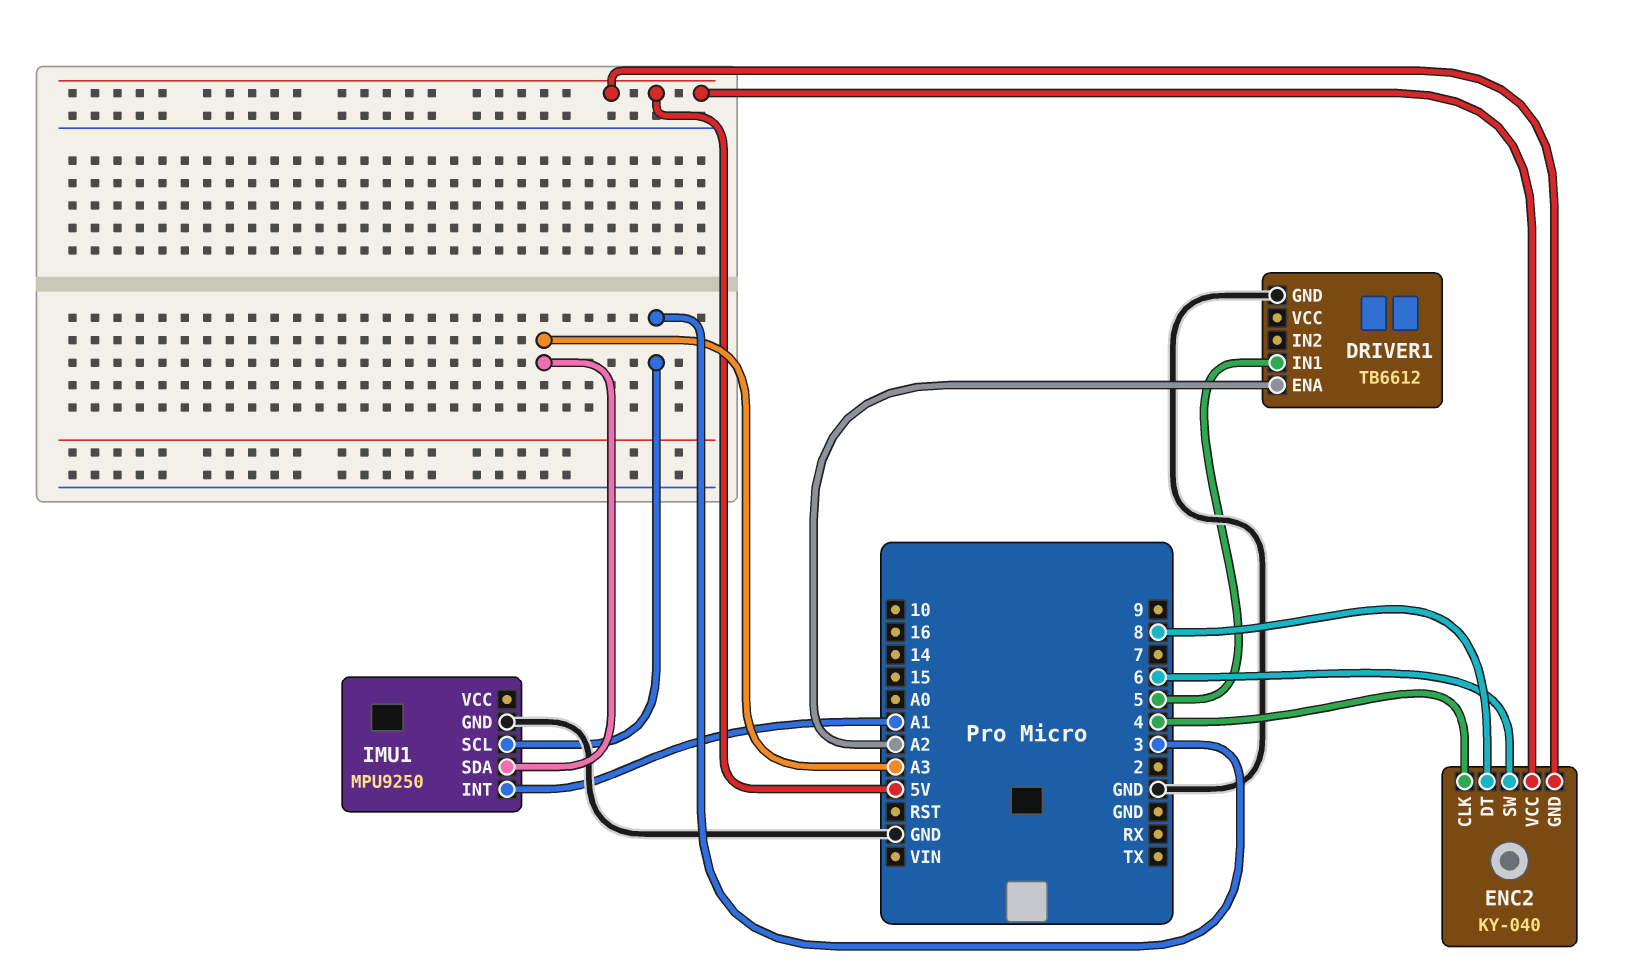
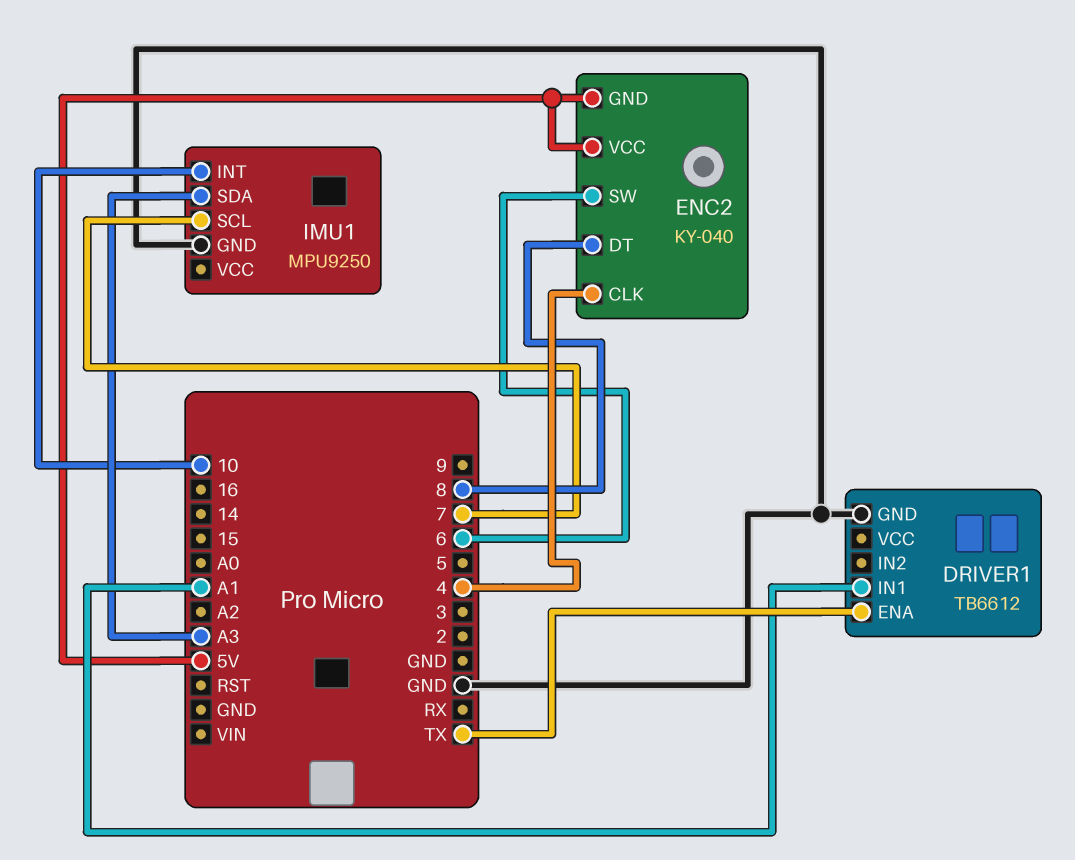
DRIVER1 pin ENA: A2 -> TX
DRIVER1 pin IN1: 5 -> A1
IMU1 pin INT: A1 -> 10
IMU1 pin SCL: 3 -> 7

